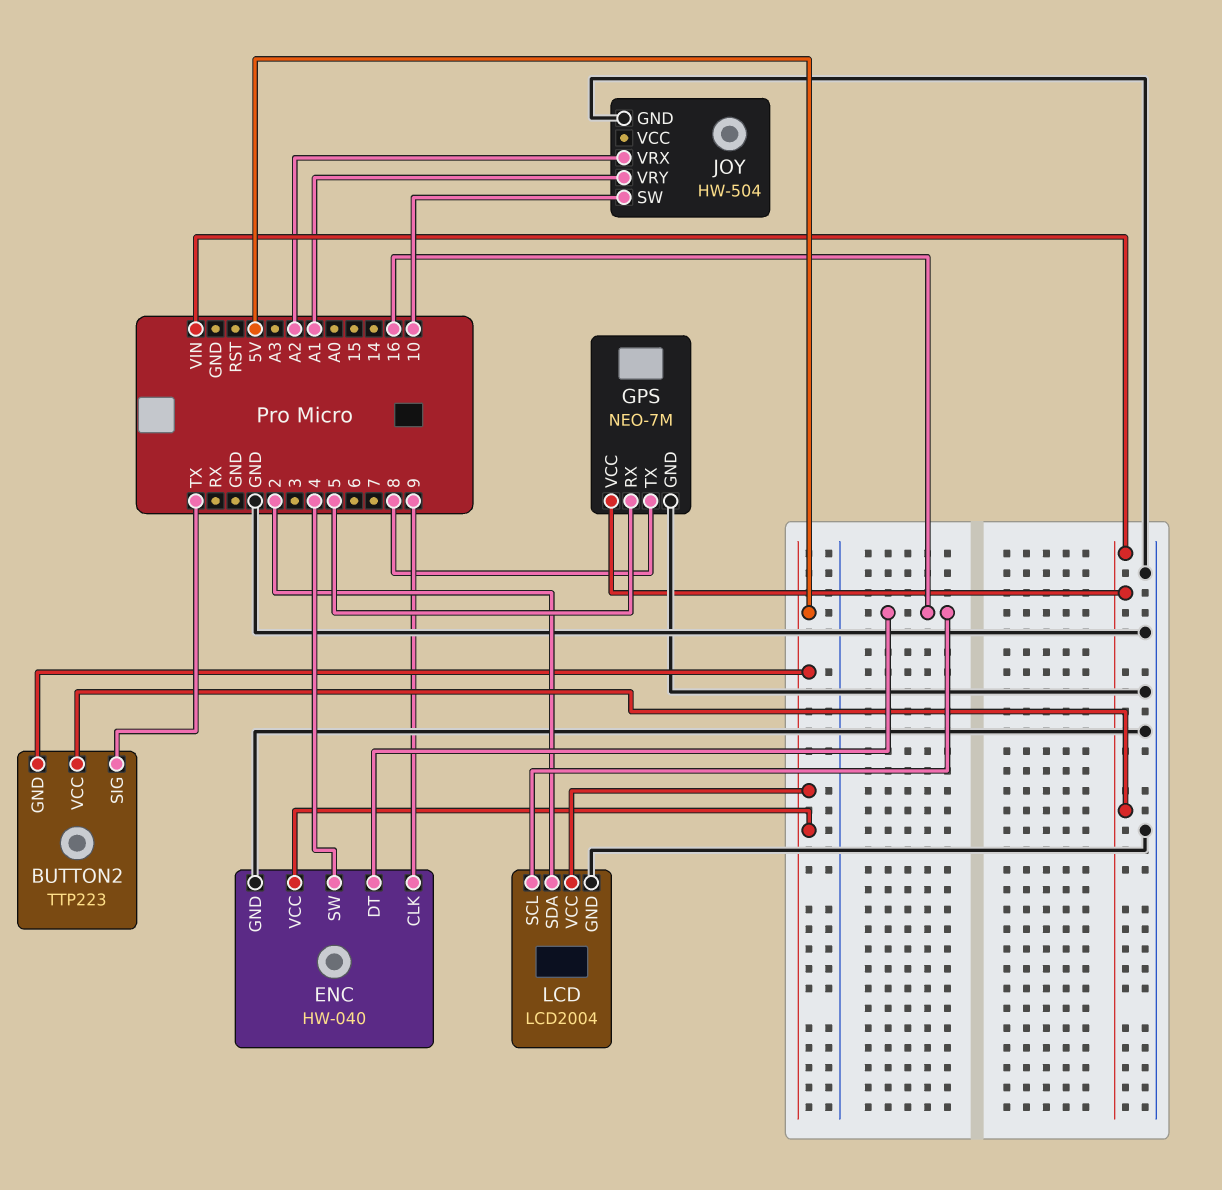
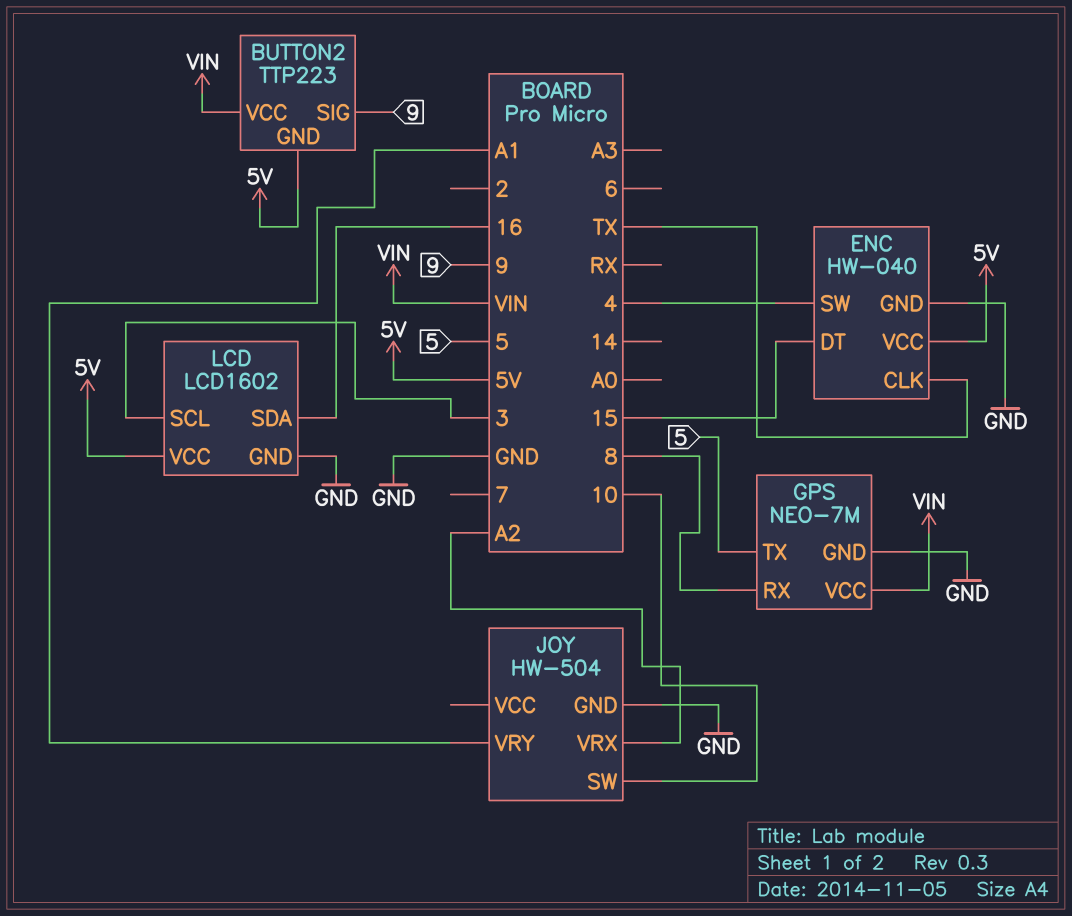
BUTTON2 pin SIG: TX -> 9
ENC pin CLK: 9 -> TX
ENC pin DT: 16 -> 15
GPS pin RX: 5 -> 8
GPS pin TX: 8 -> 5
LCD: LCD2004 -> LCD1602
LCD pin SCL: 16 -> 3
LCD pin SDA: 2 -> 16

